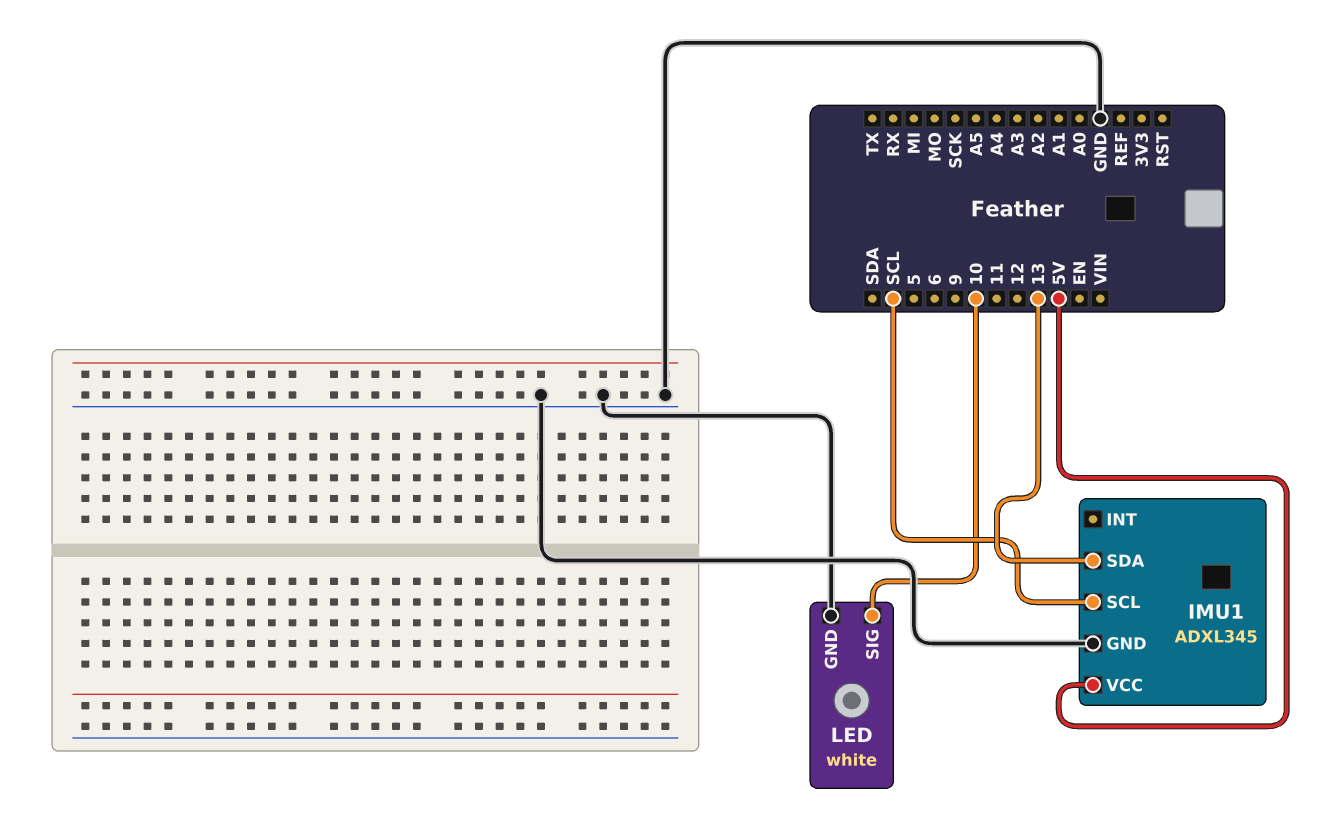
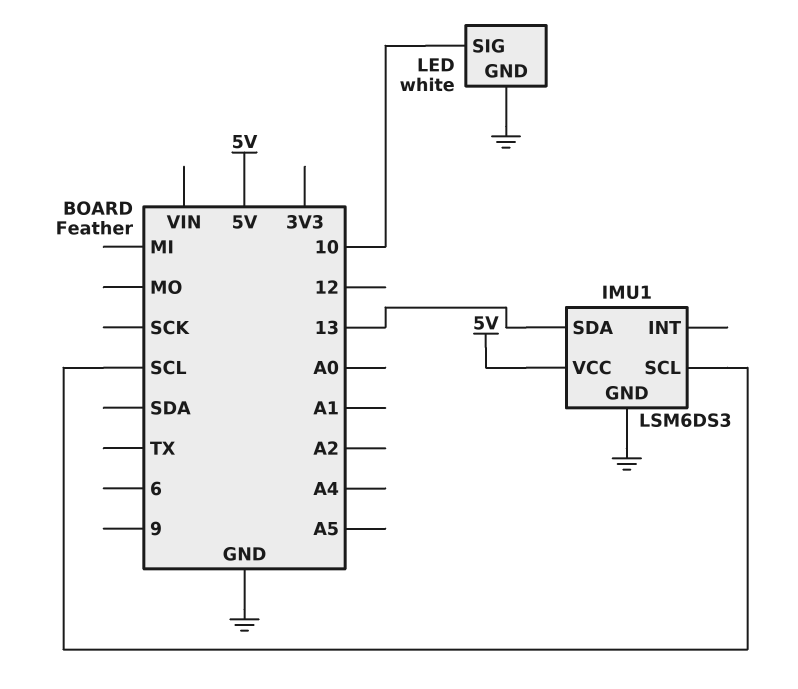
IMU1: ADXL345 -> LSM6DS3

